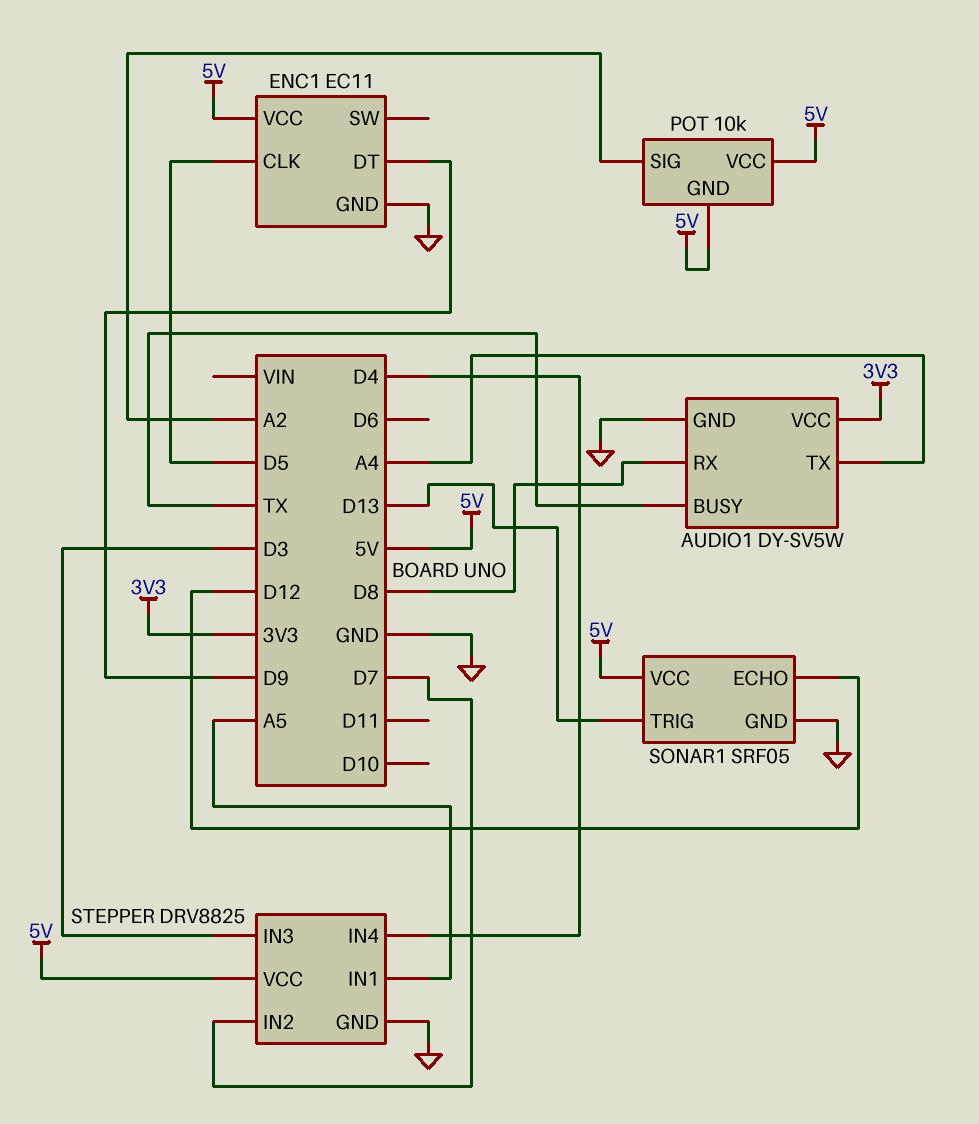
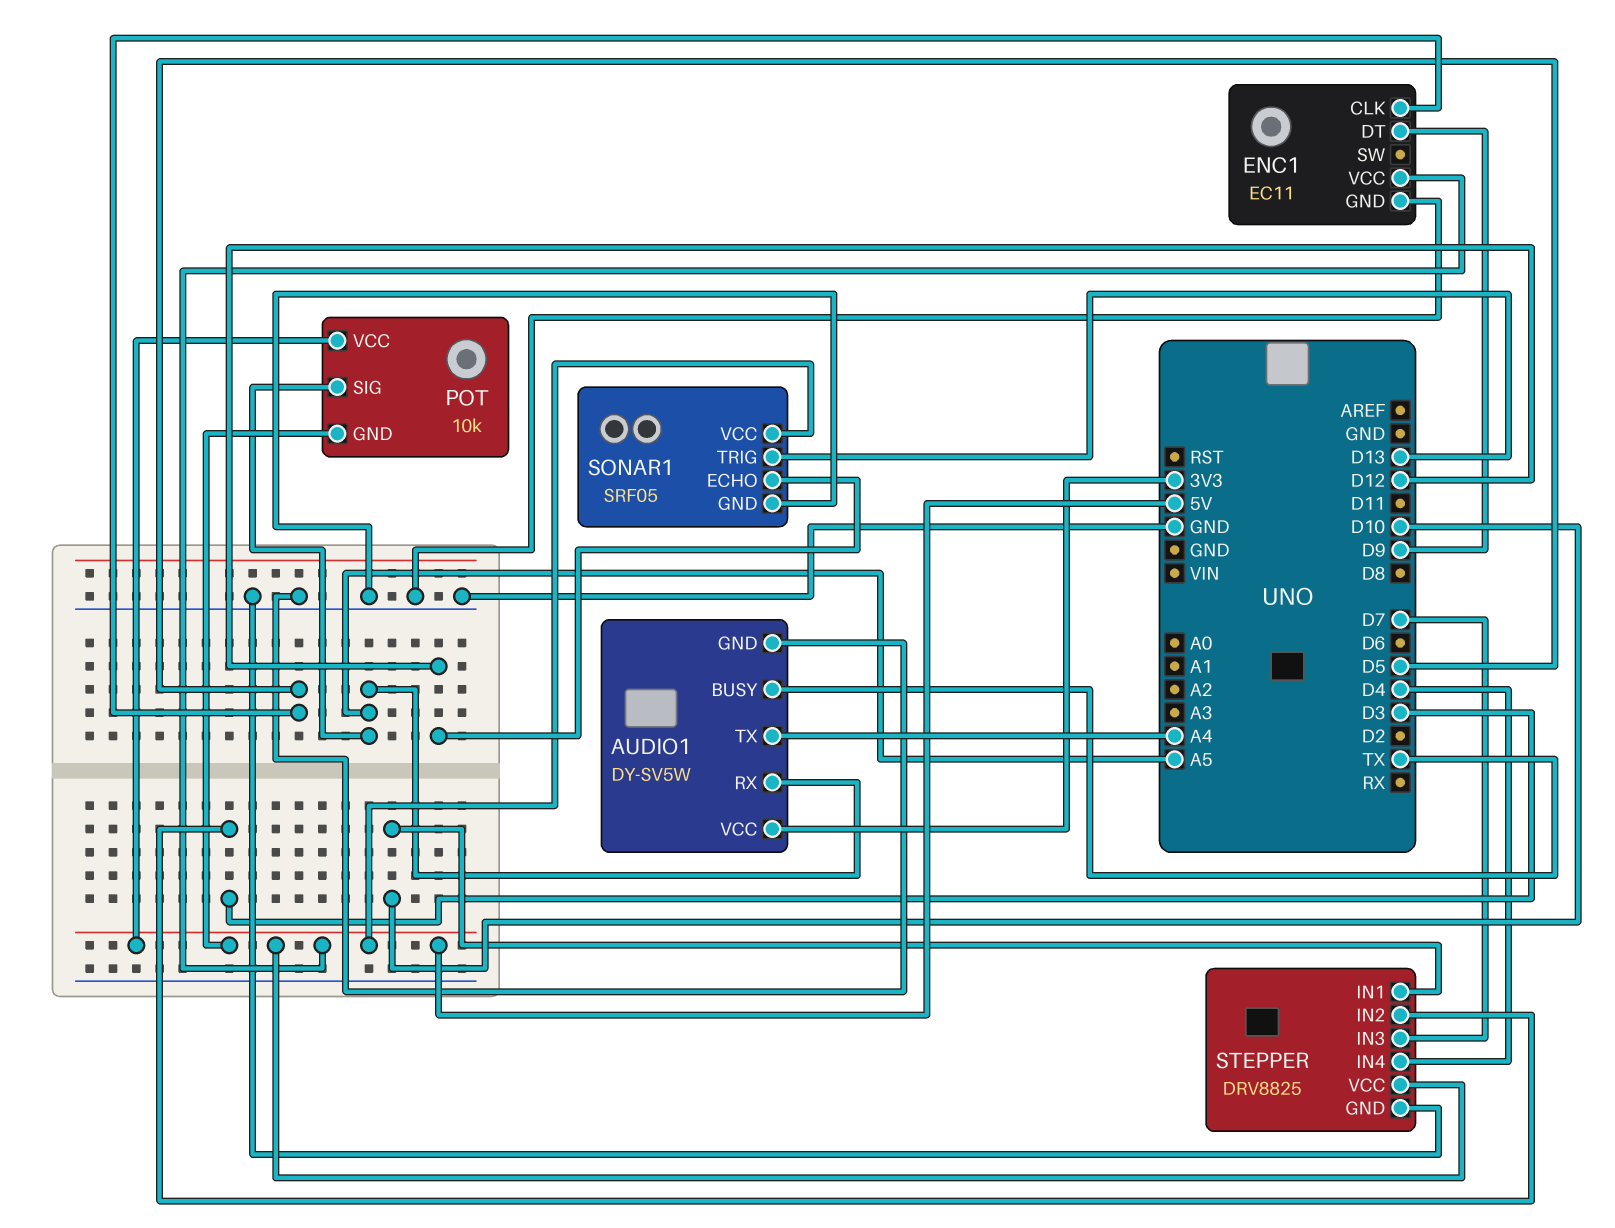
AUDIO1 pin RX: D8 -> A5
POT pin SIG: A2 -> A5
STEPPER pin IN1: A5 -> D10
STEPPER pin IN2: D7 -> D3
STEPPER pin IN3: D3 -> D7

